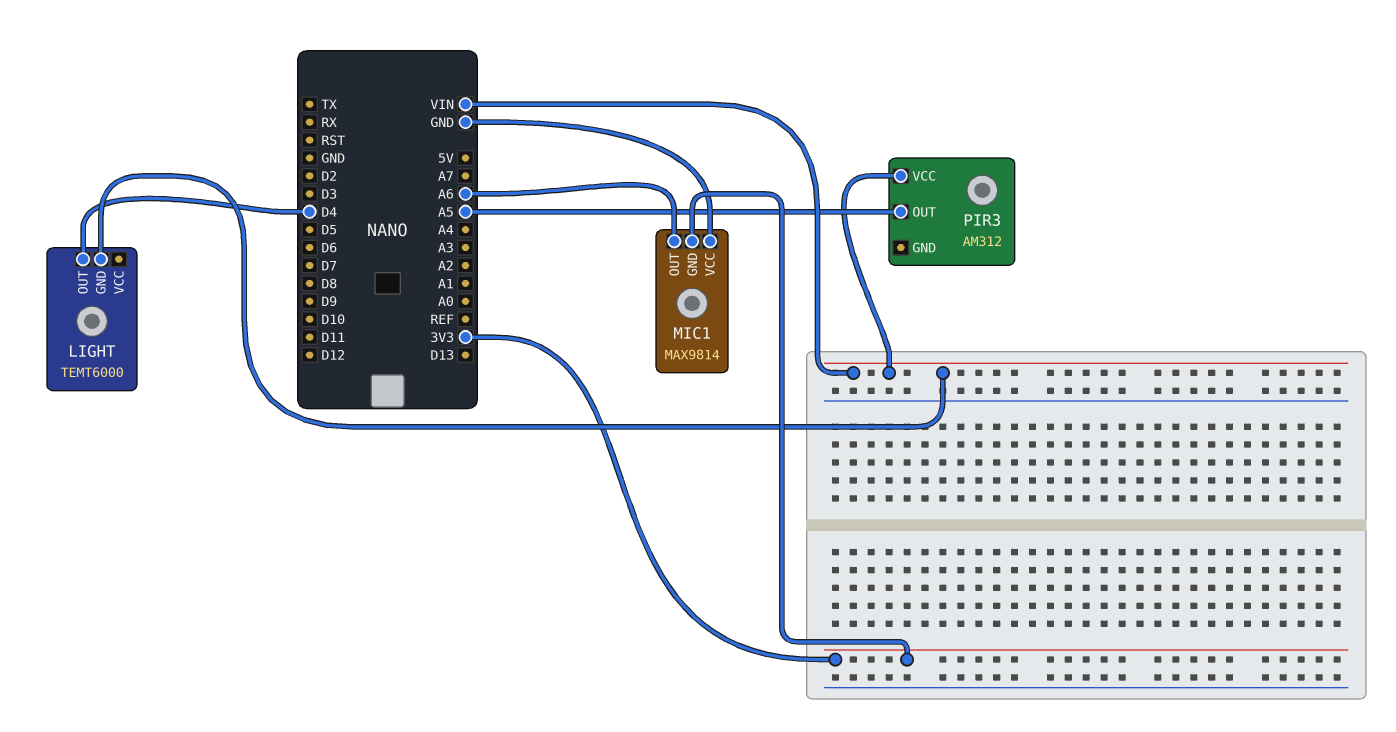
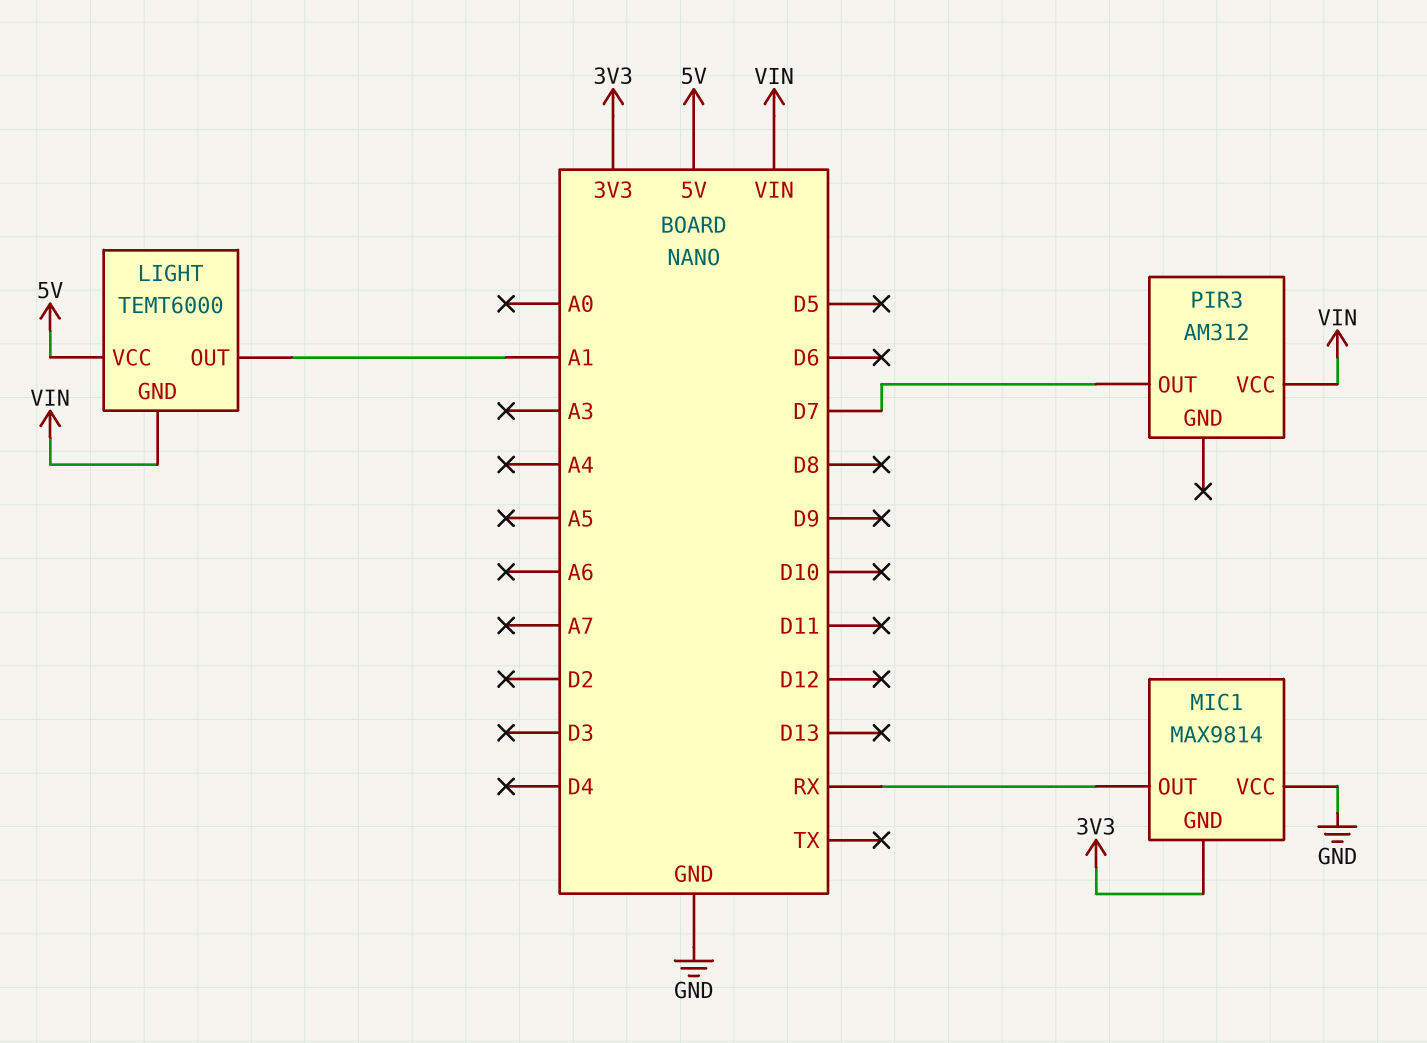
LIGHT pin OUT: D4 -> A1
LIGHT pin VCC: none -> 5V
MIC1 pin OUT: A6 -> RX
PIR3 pin OUT: A5 -> D7

